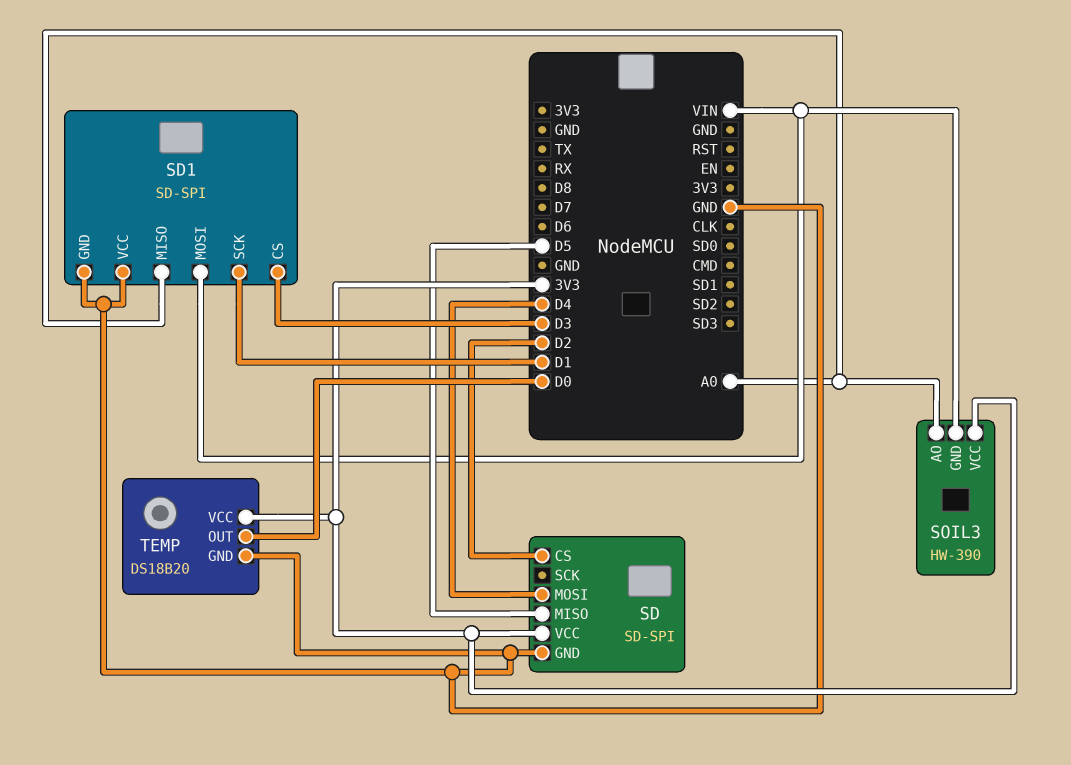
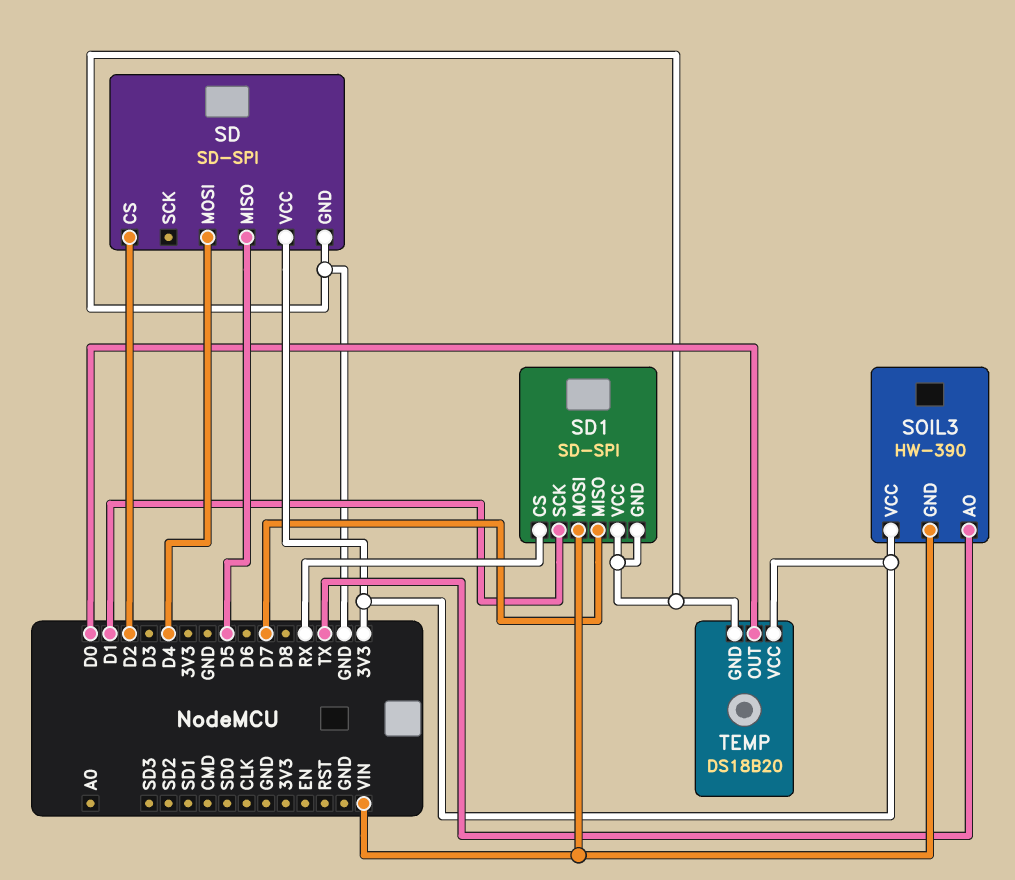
SD1 pin CS: D3 -> RX
SD1 pin MISO: A0 -> D7
SOIL3 pin AO: A0 -> TX

